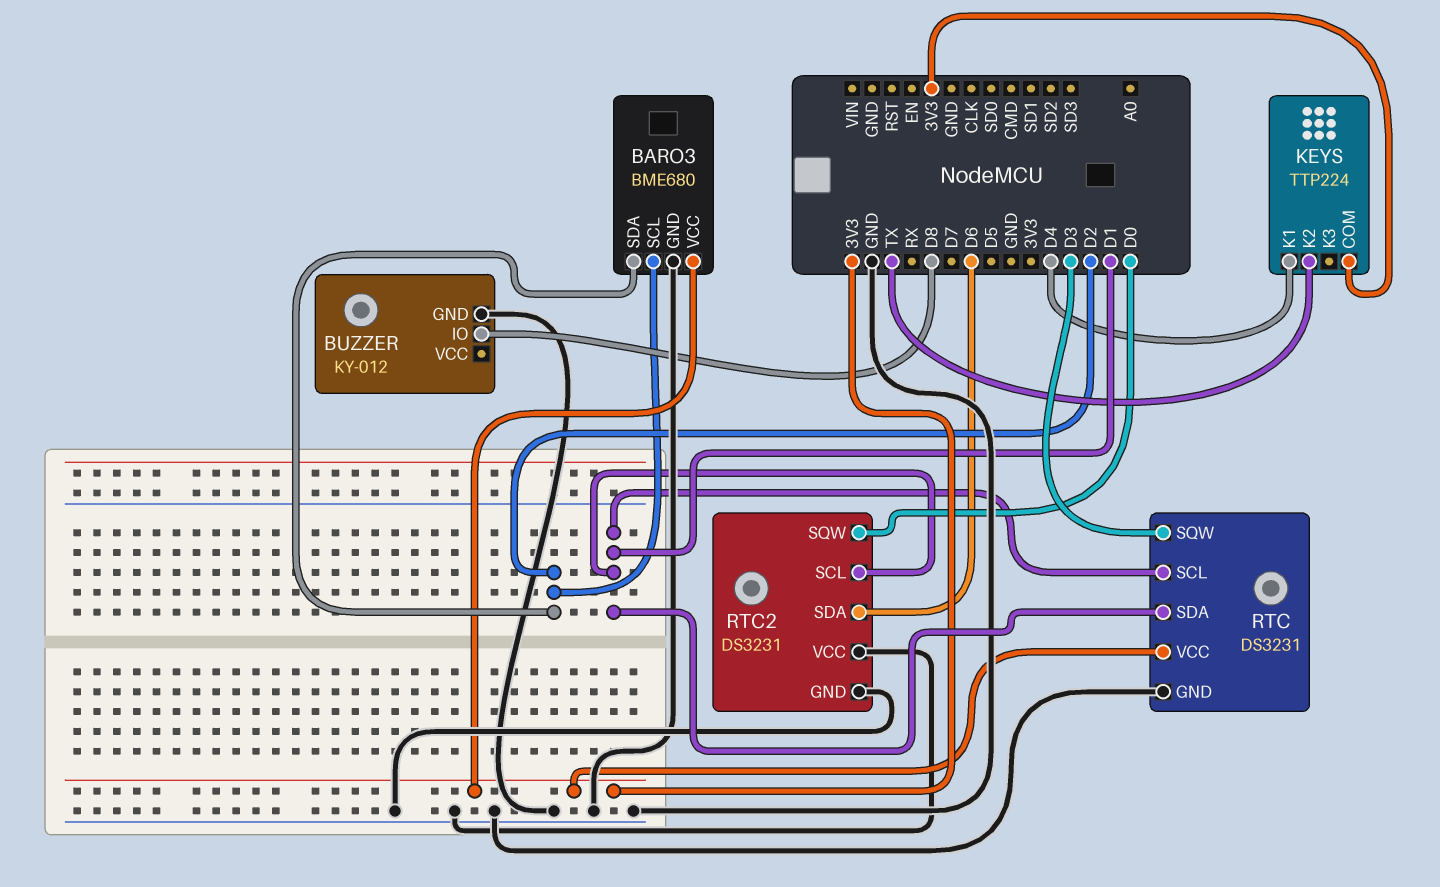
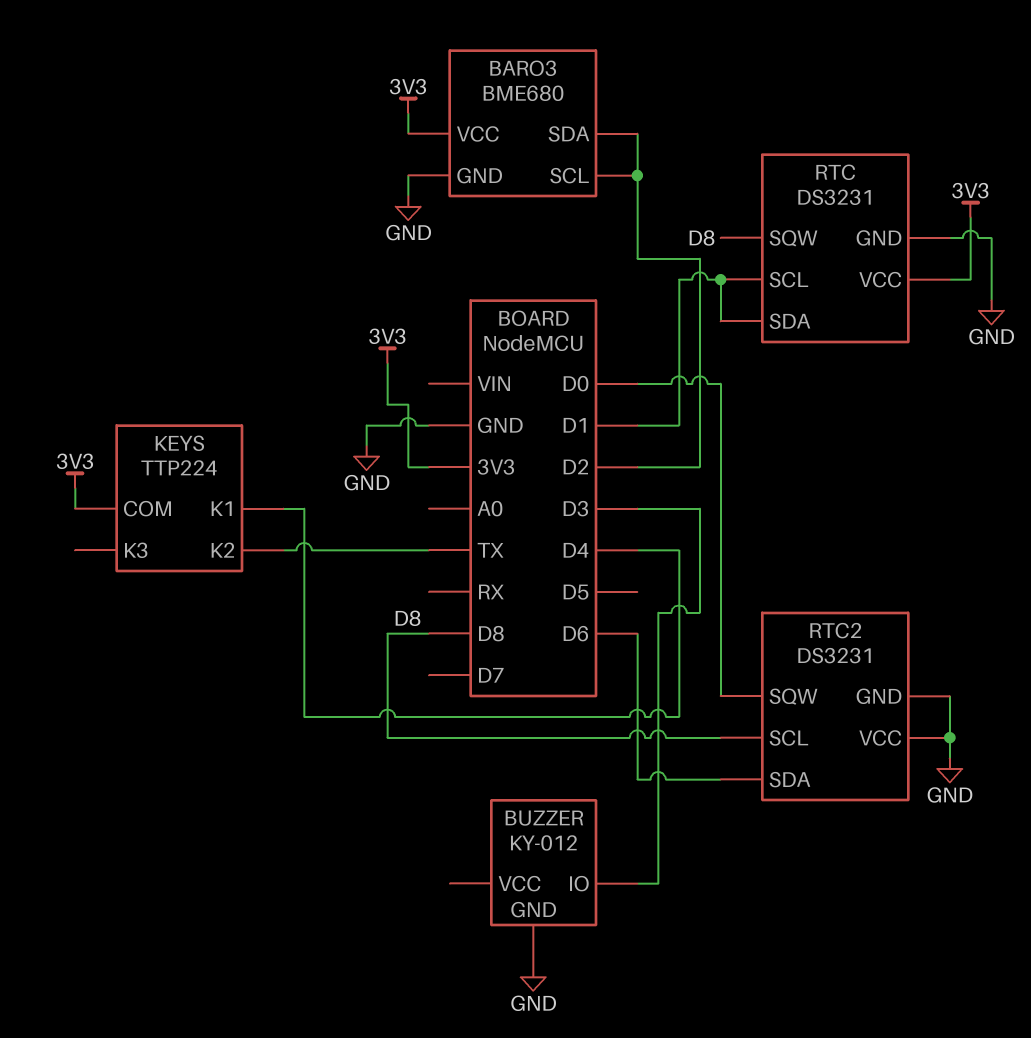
BUZZER pin IO: D8 -> D3
RTC pin SQW: D3 -> D8
RTC2 pin SCL: D1 -> D8

